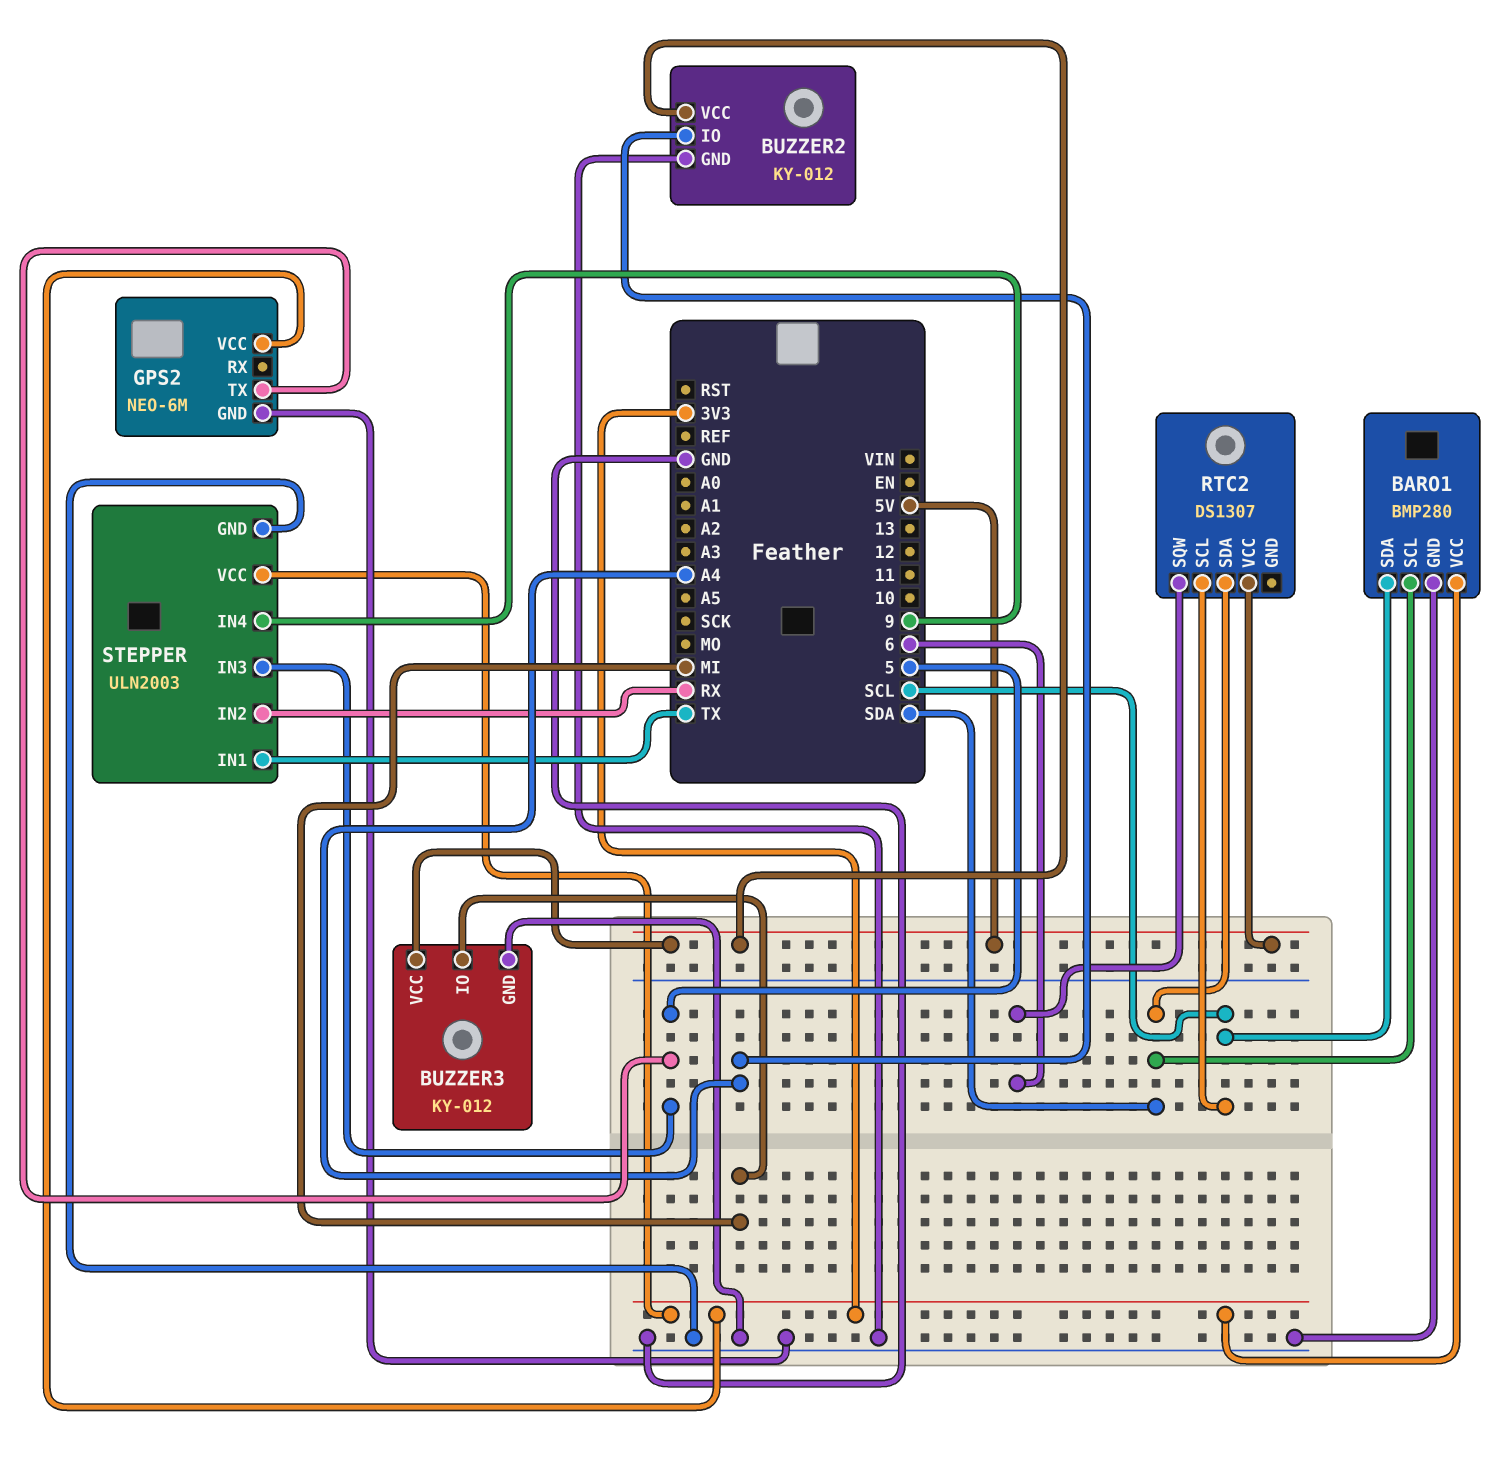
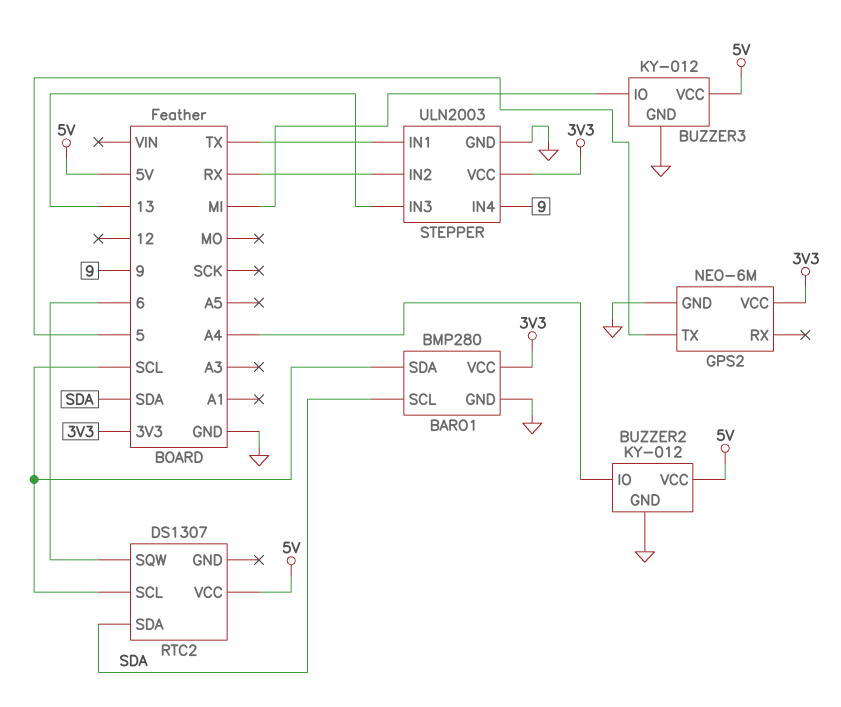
STEPPER pin IN3: 5 -> 13

